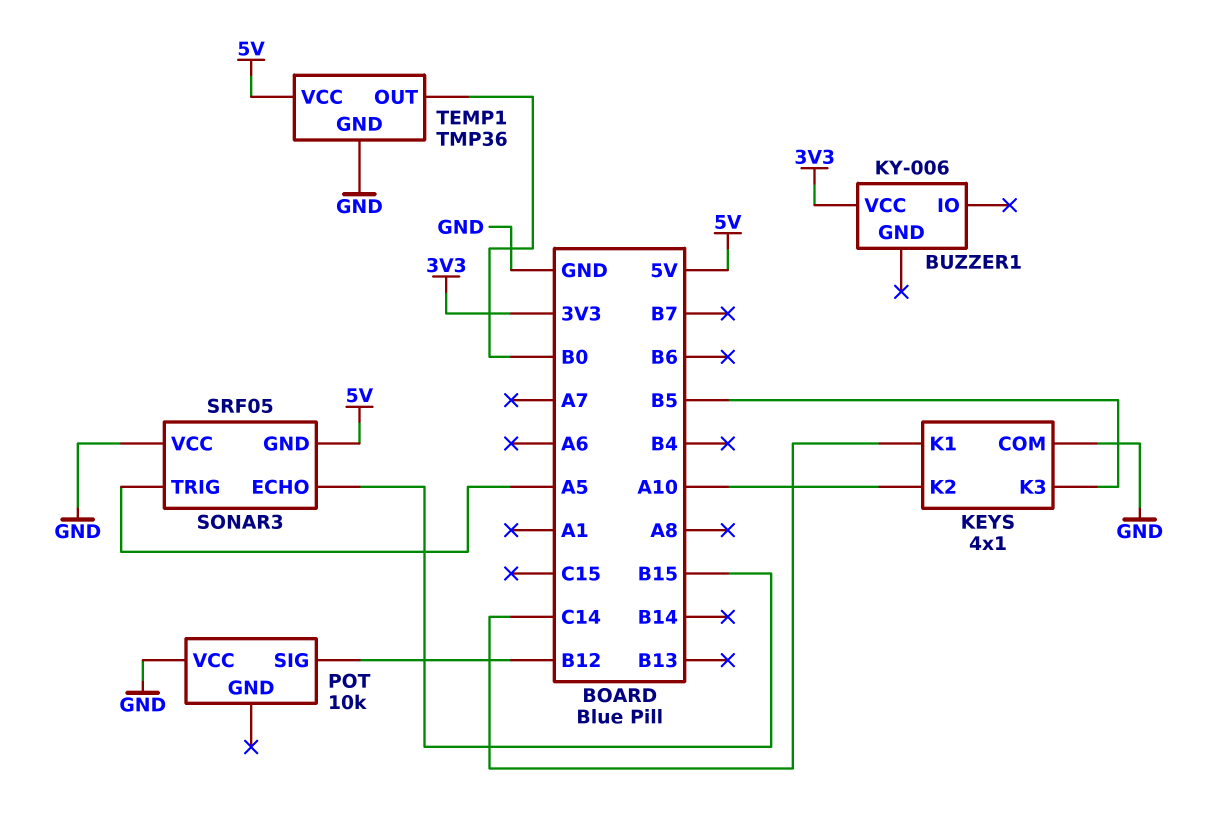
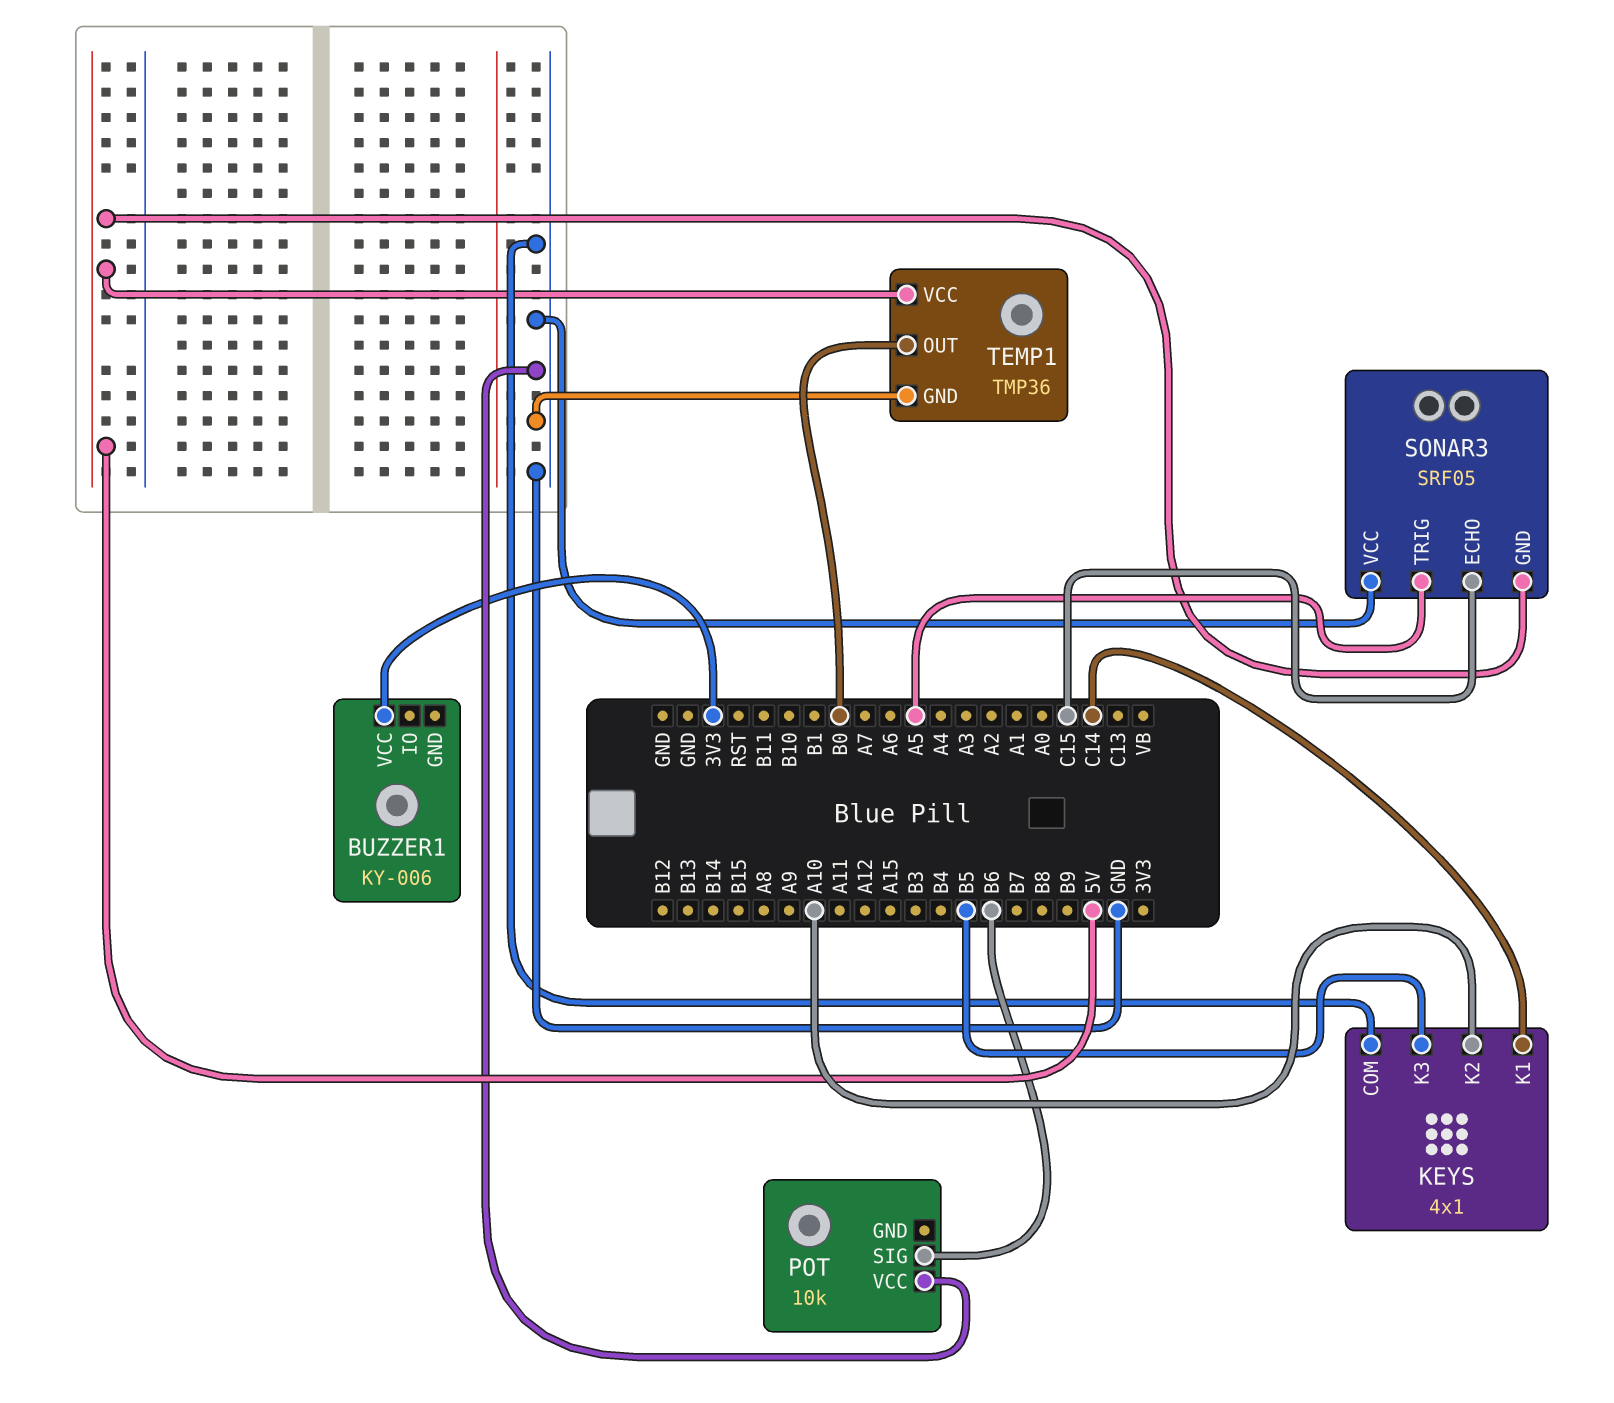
POT pin SIG: B12 -> B6
SONAR3 pin ECHO: B15 -> C15

